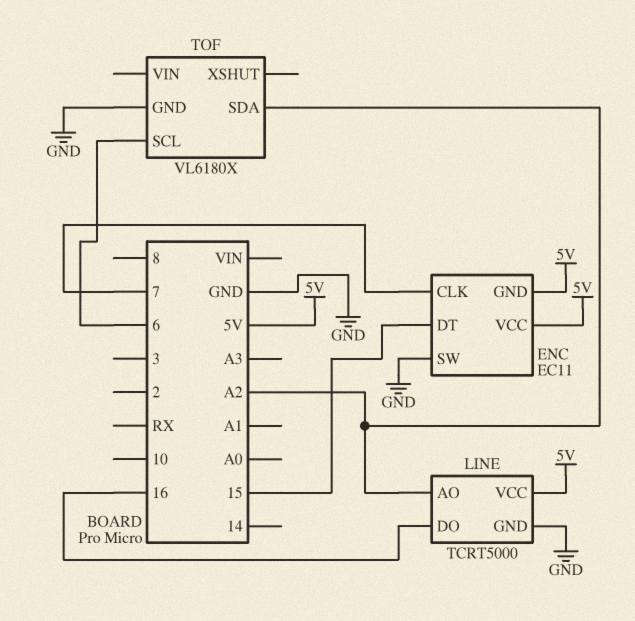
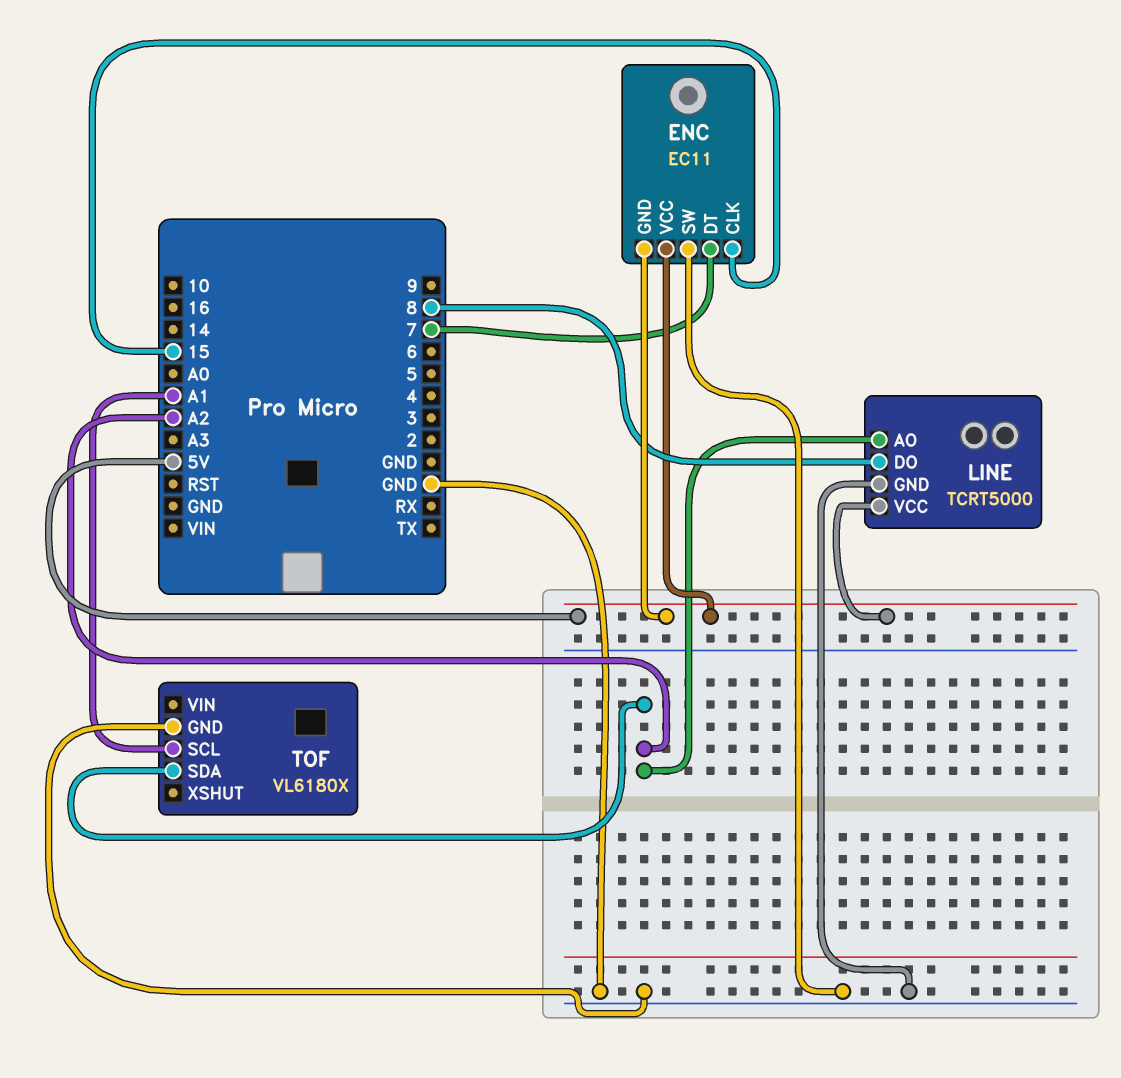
ENC pin CLK: 7 -> 15
ENC pin DT: 15 -> 7
LINE pin DO: 16 -> 8
TOF pin SCL: 6 -> A1

